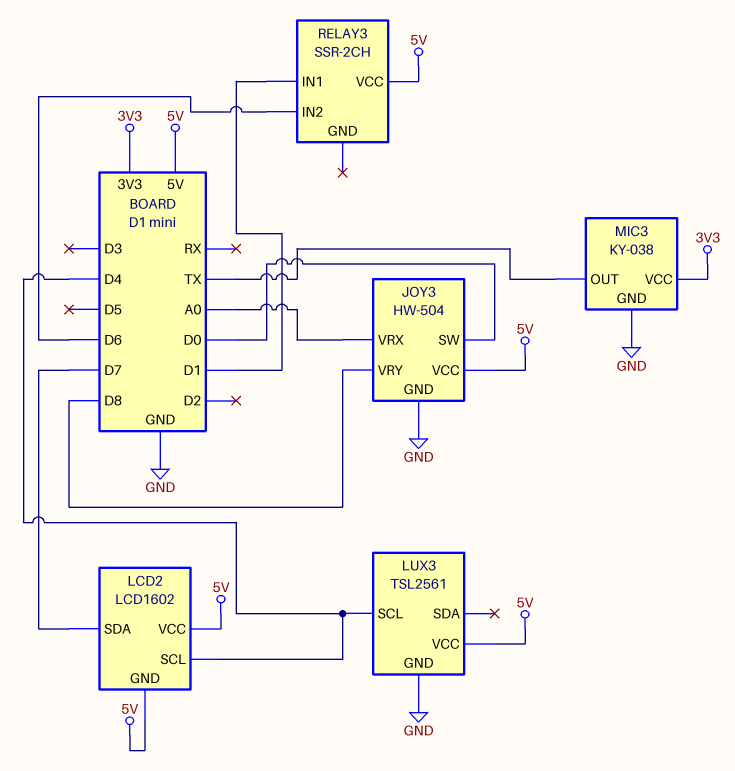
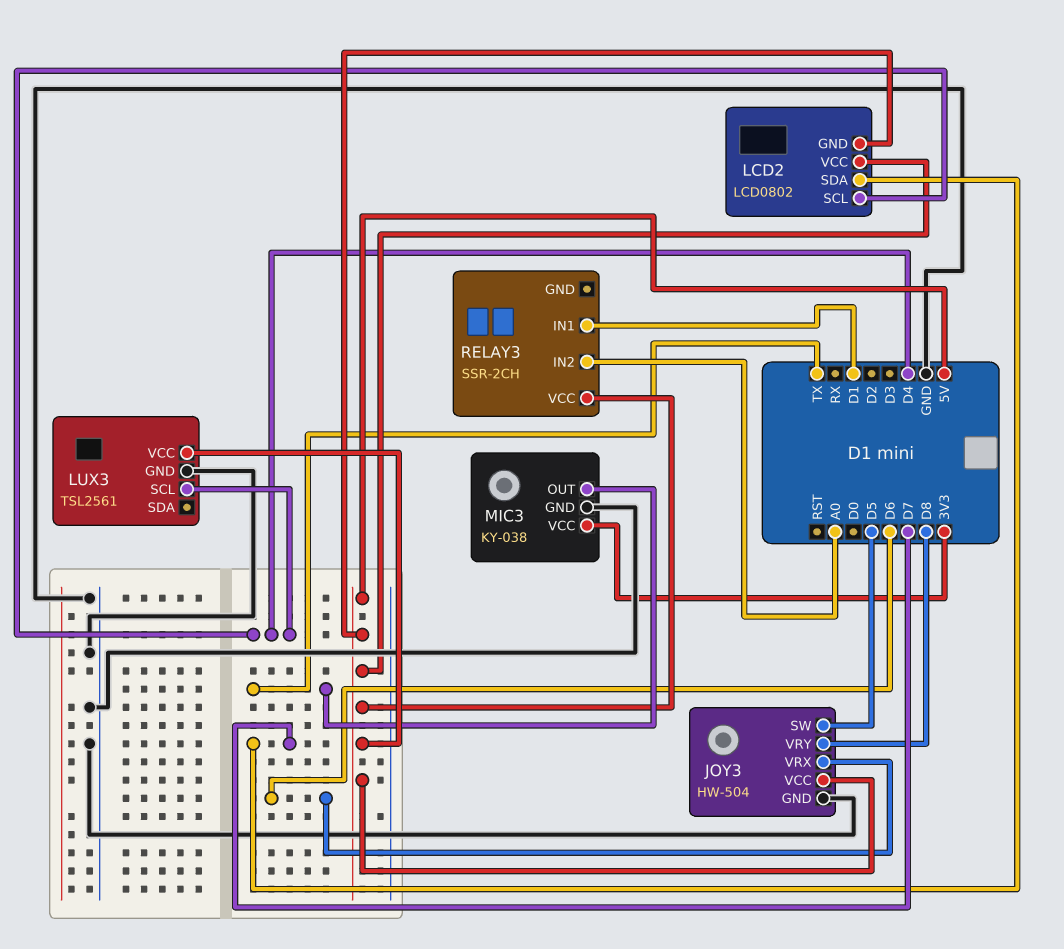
JOY3 pin SW: D0 -> D5
JOY3 pin VRX: A0 -> D6
LCD2: LCD1602 -> LCD0802
RELAY3 pin IN2: D6 -> A0

